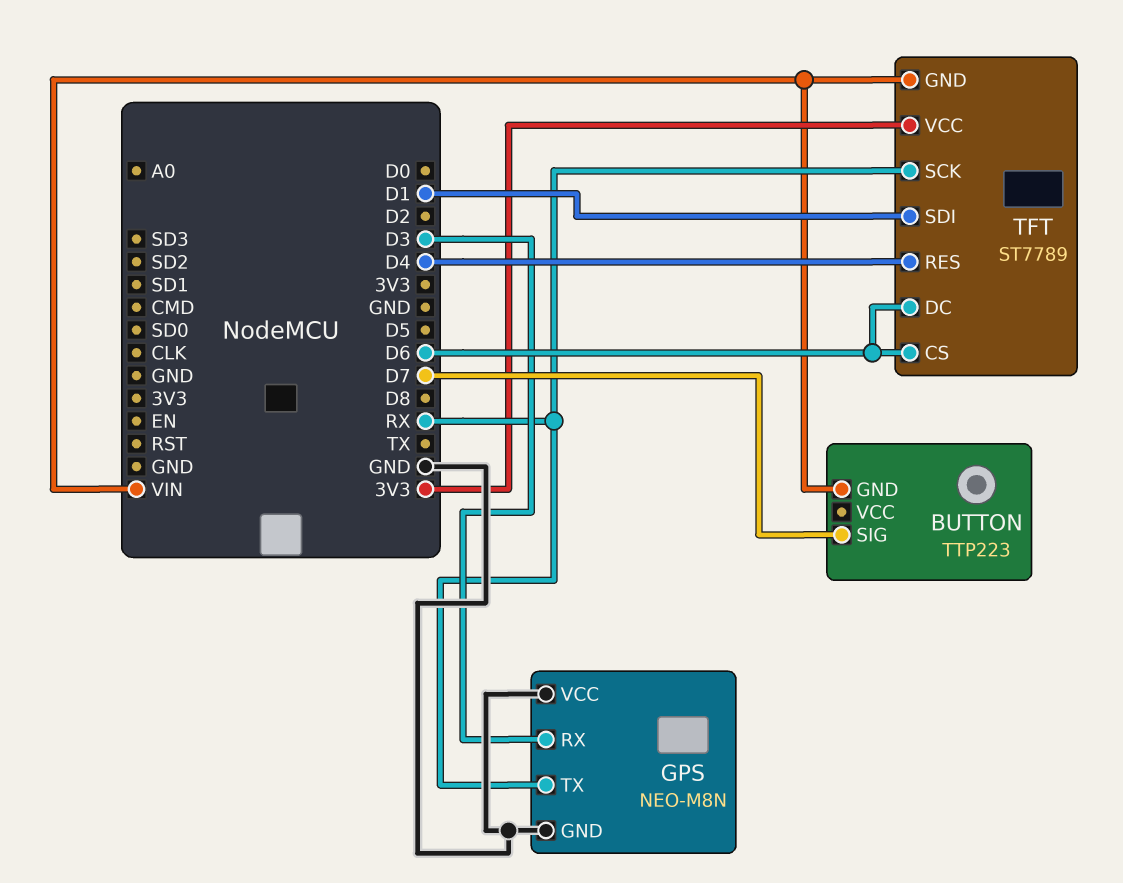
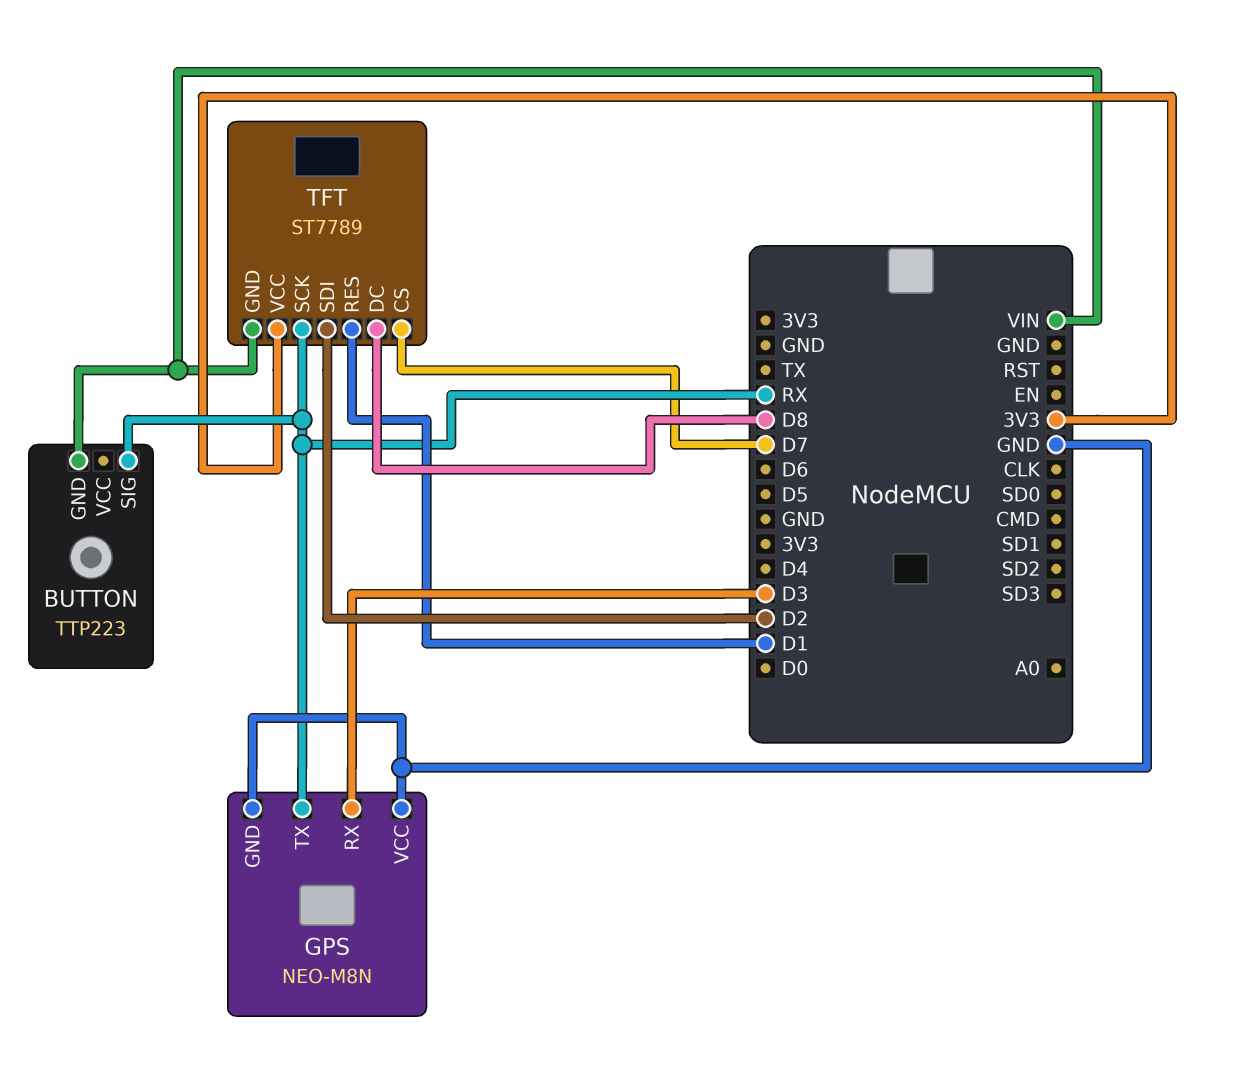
BUTTON pin SIG: D7 -> RX
TFT pin CS: D6 -> D7
TFT pin DC: D6 -> D8
TFT pin RES: D4 -> D1
TFT pin SDI: D1 -> D2

